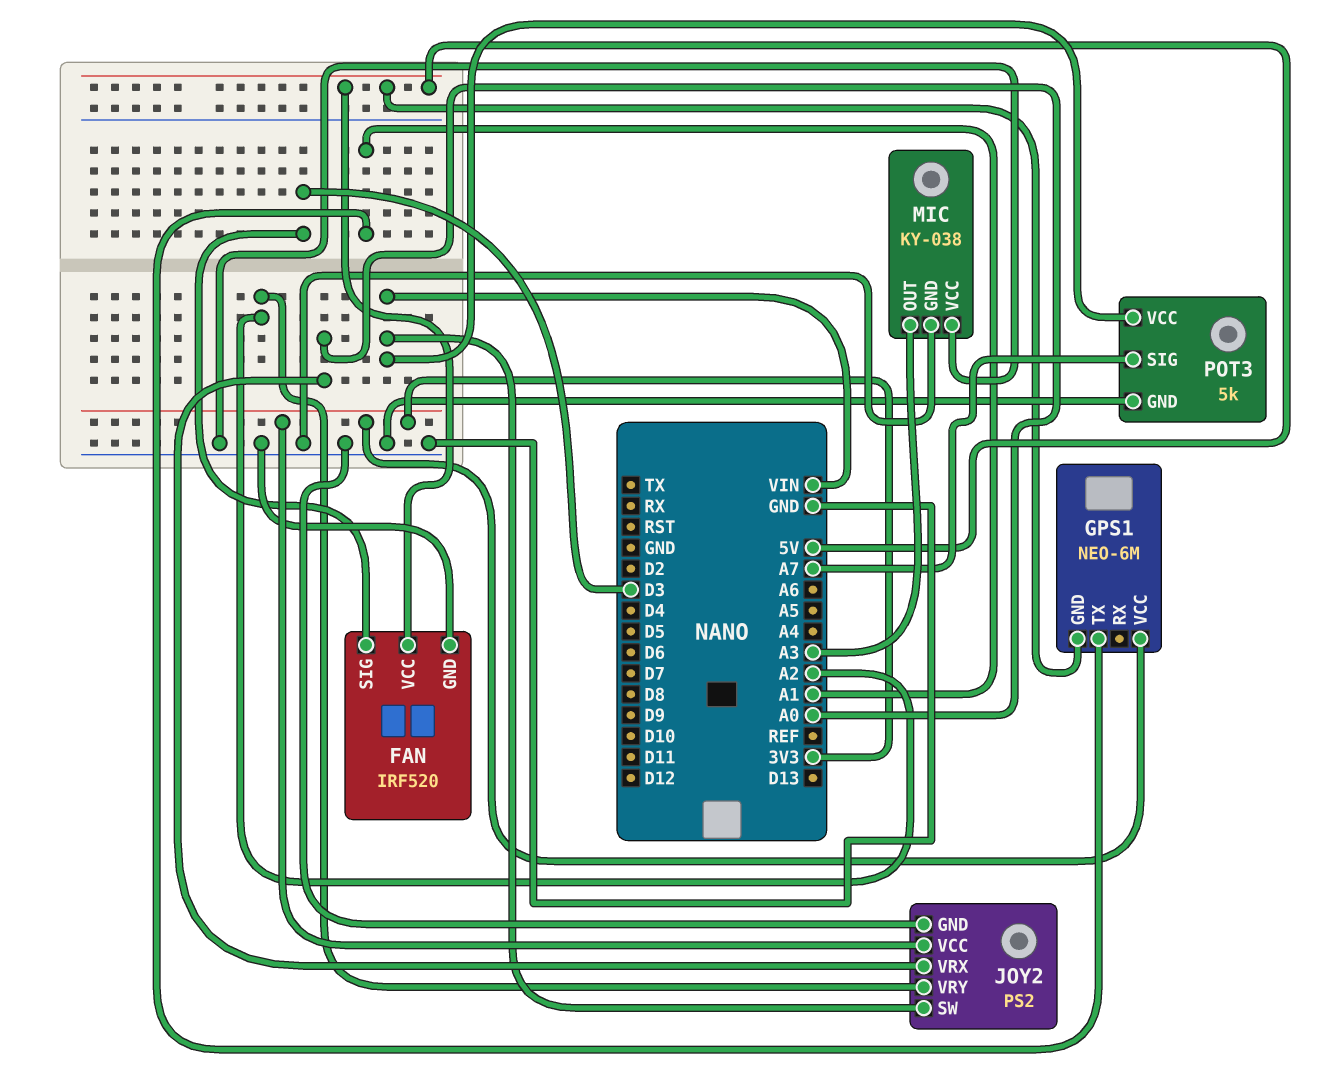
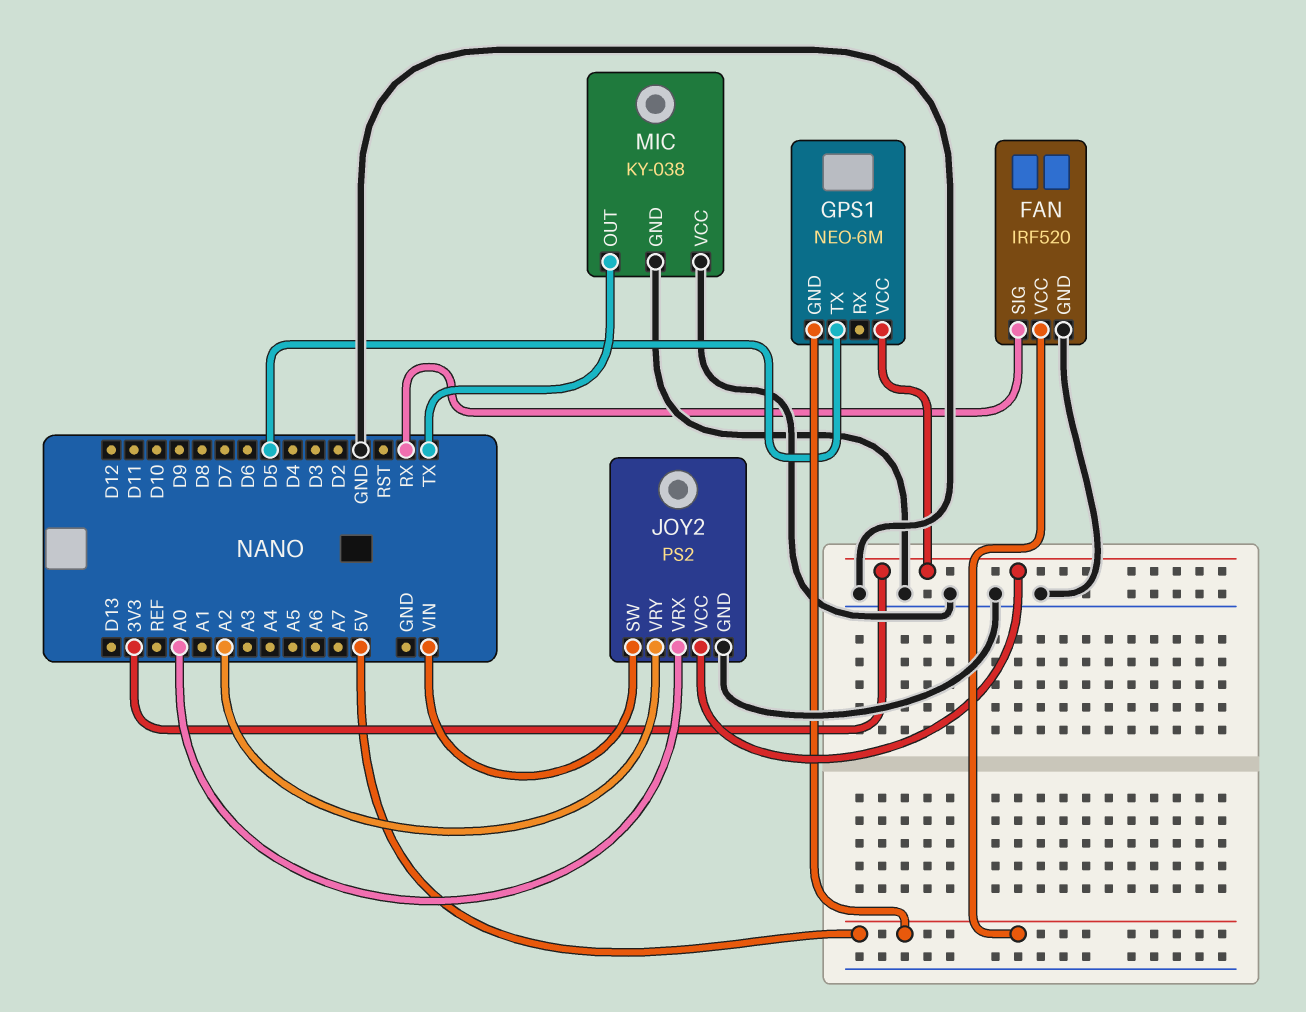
FAN pin SIG: D3 -> RX
GPS1 pin TX: A1 -> D5
MIC pin OUT: A3 -> TX
POT3: 5k -> none
POT3 pin GND: GND -> none
POT3 pin SIG: A7 -> none
POT3 pin VCC: VIN -> none

